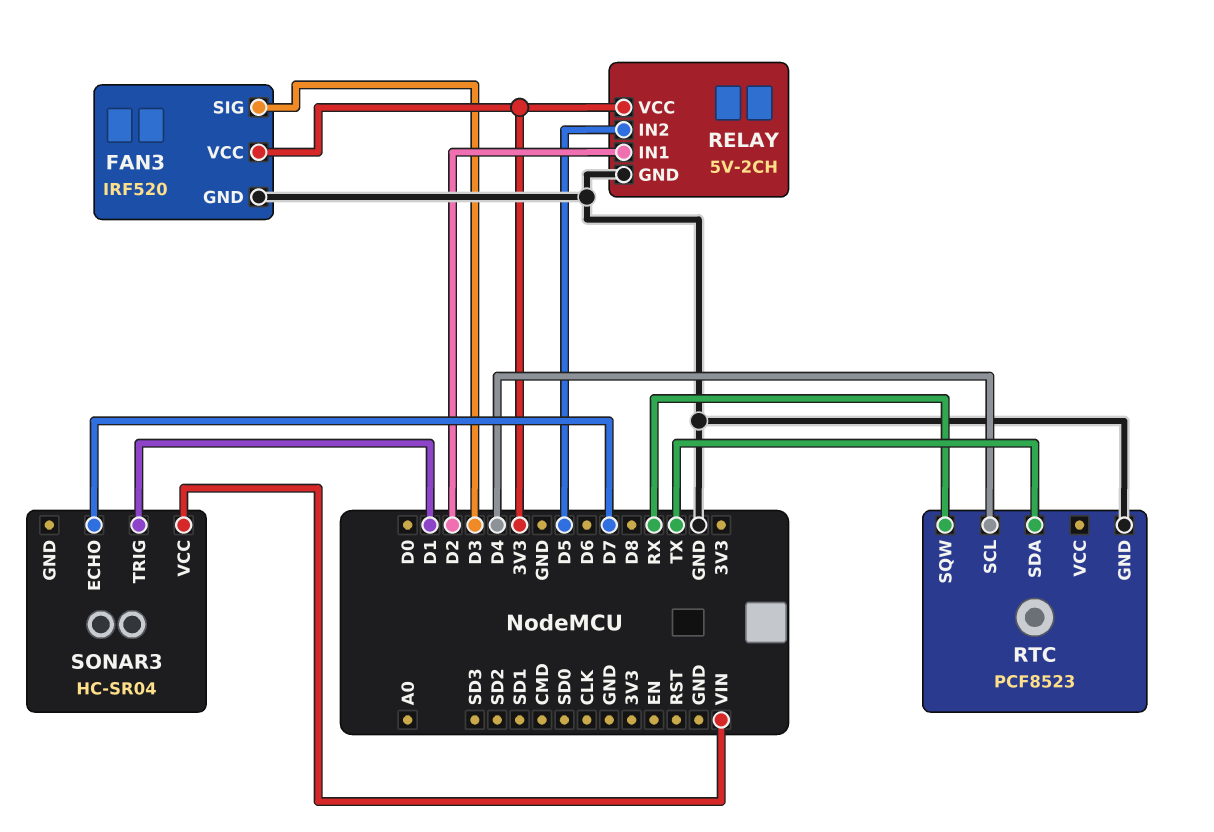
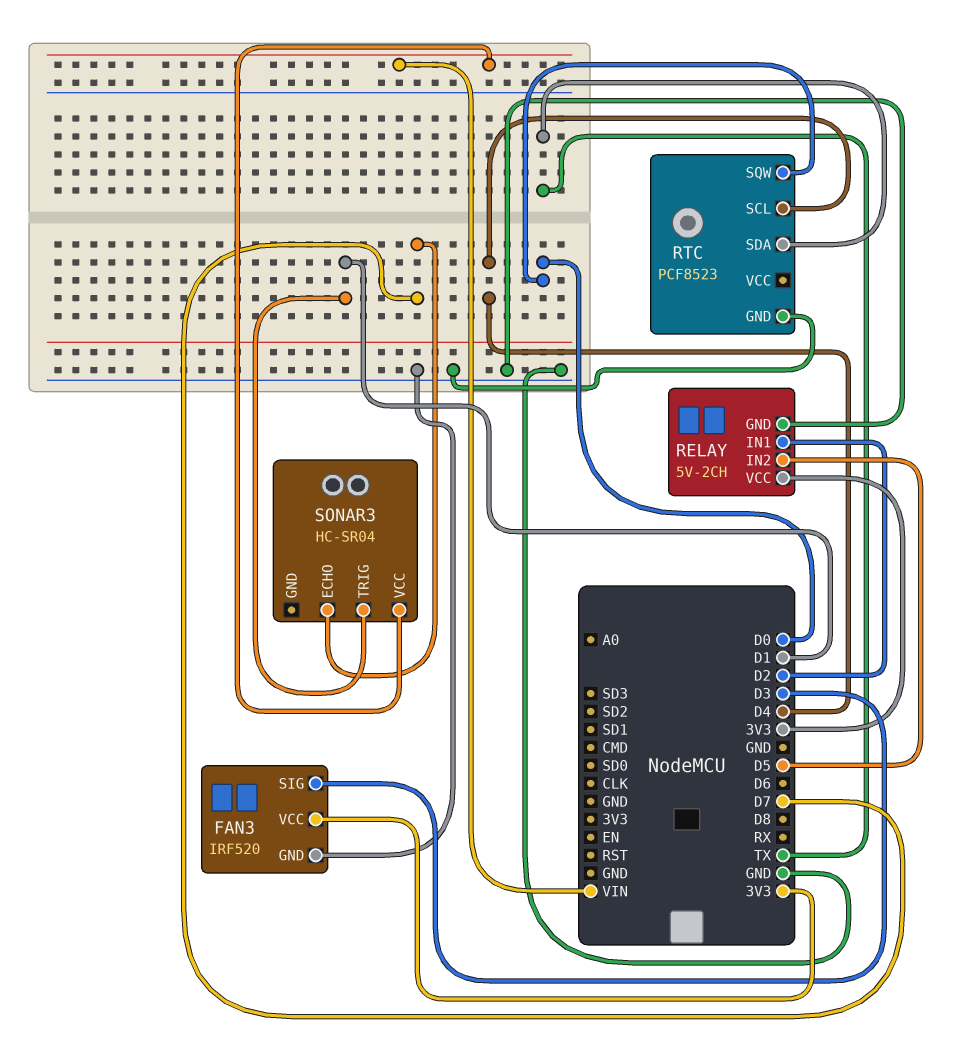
RTC pin SQW: RX -> D0

